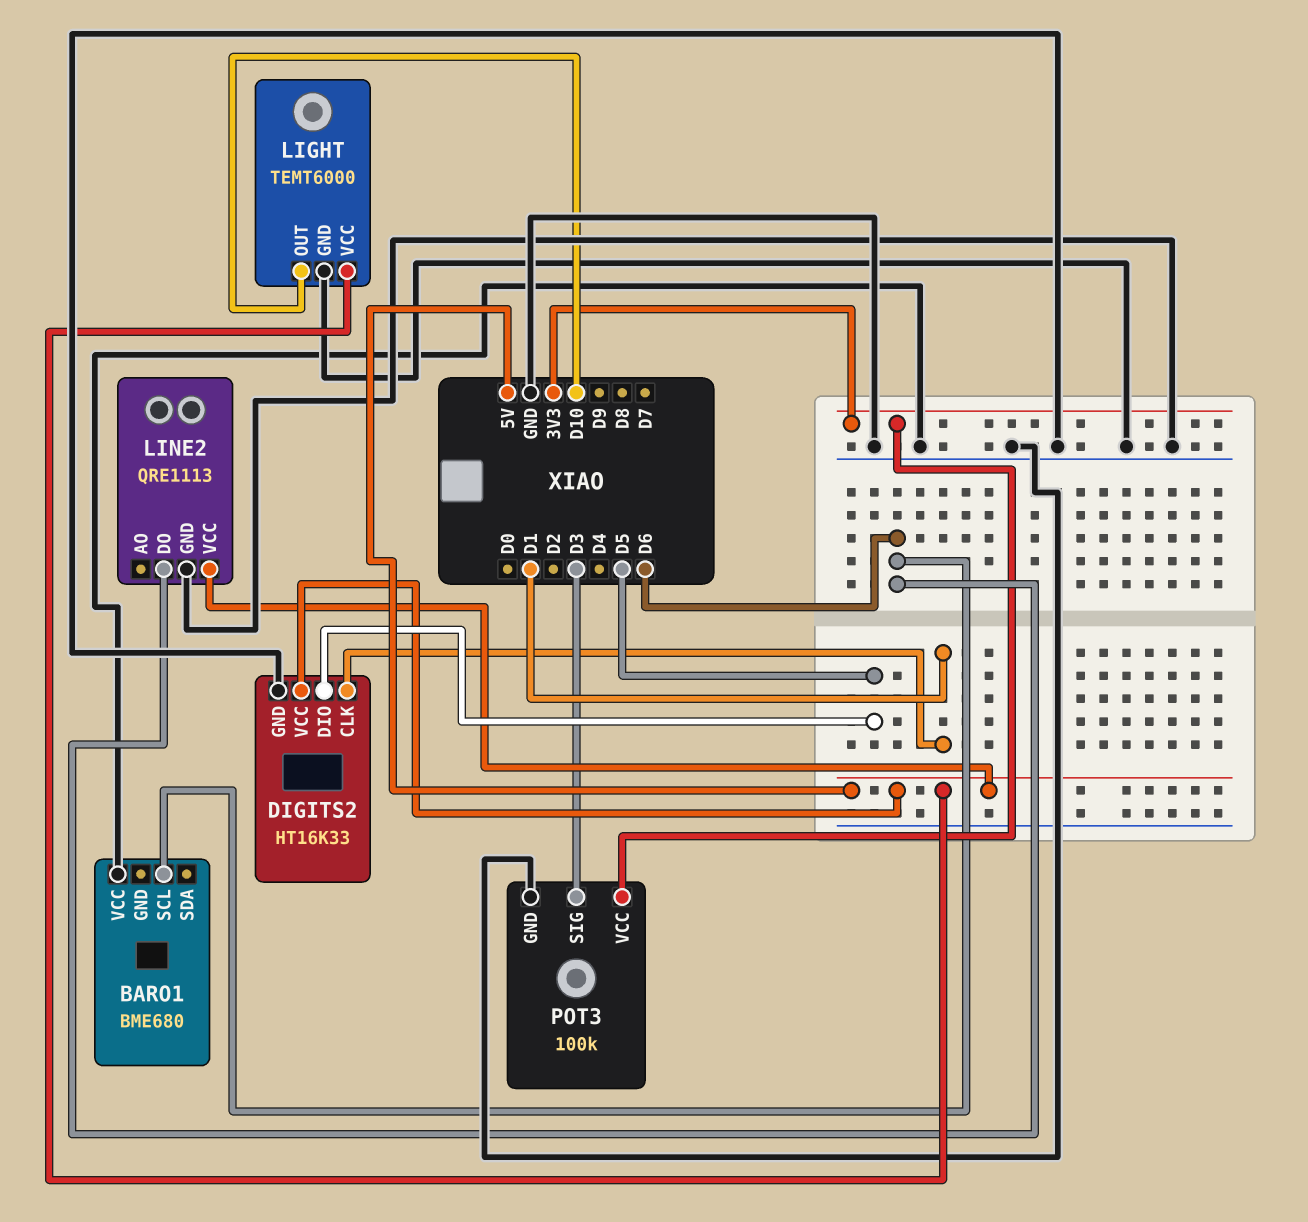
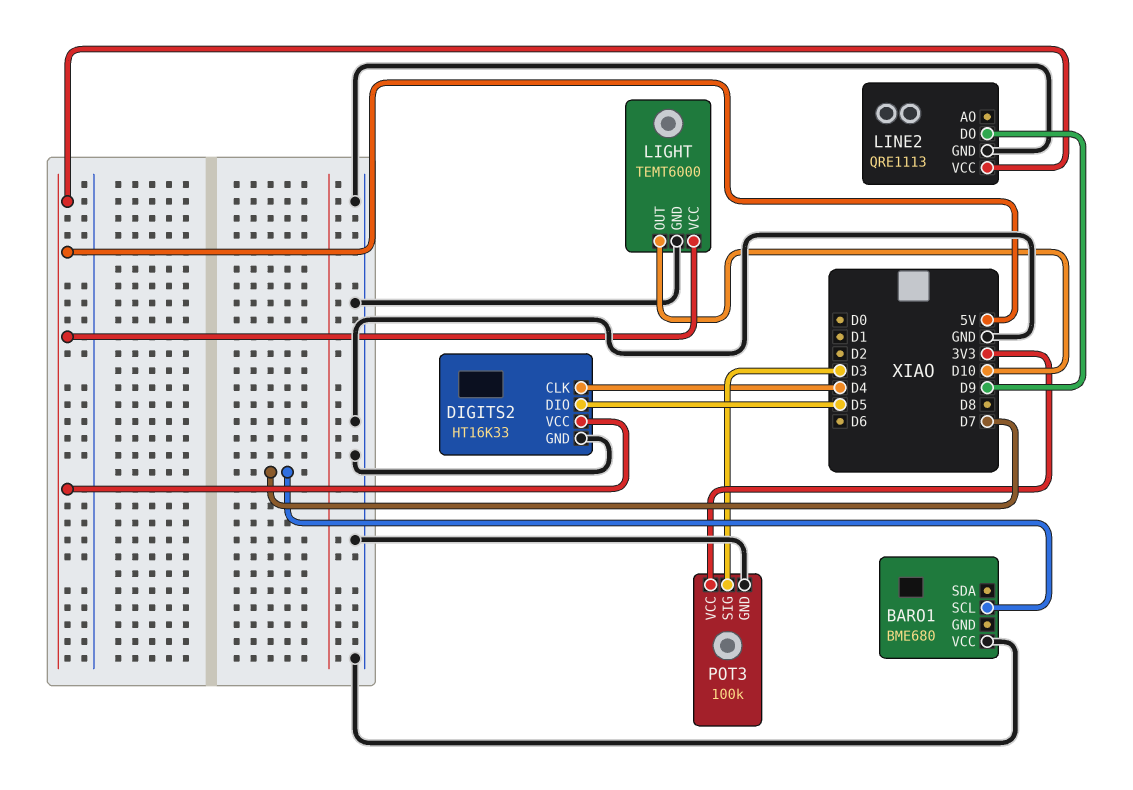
BARO1 pin SCL: D6 -> D7
DIGITS2 pin CLK: D1 -> D4
LINE2 pin DO: D6 -> D9

